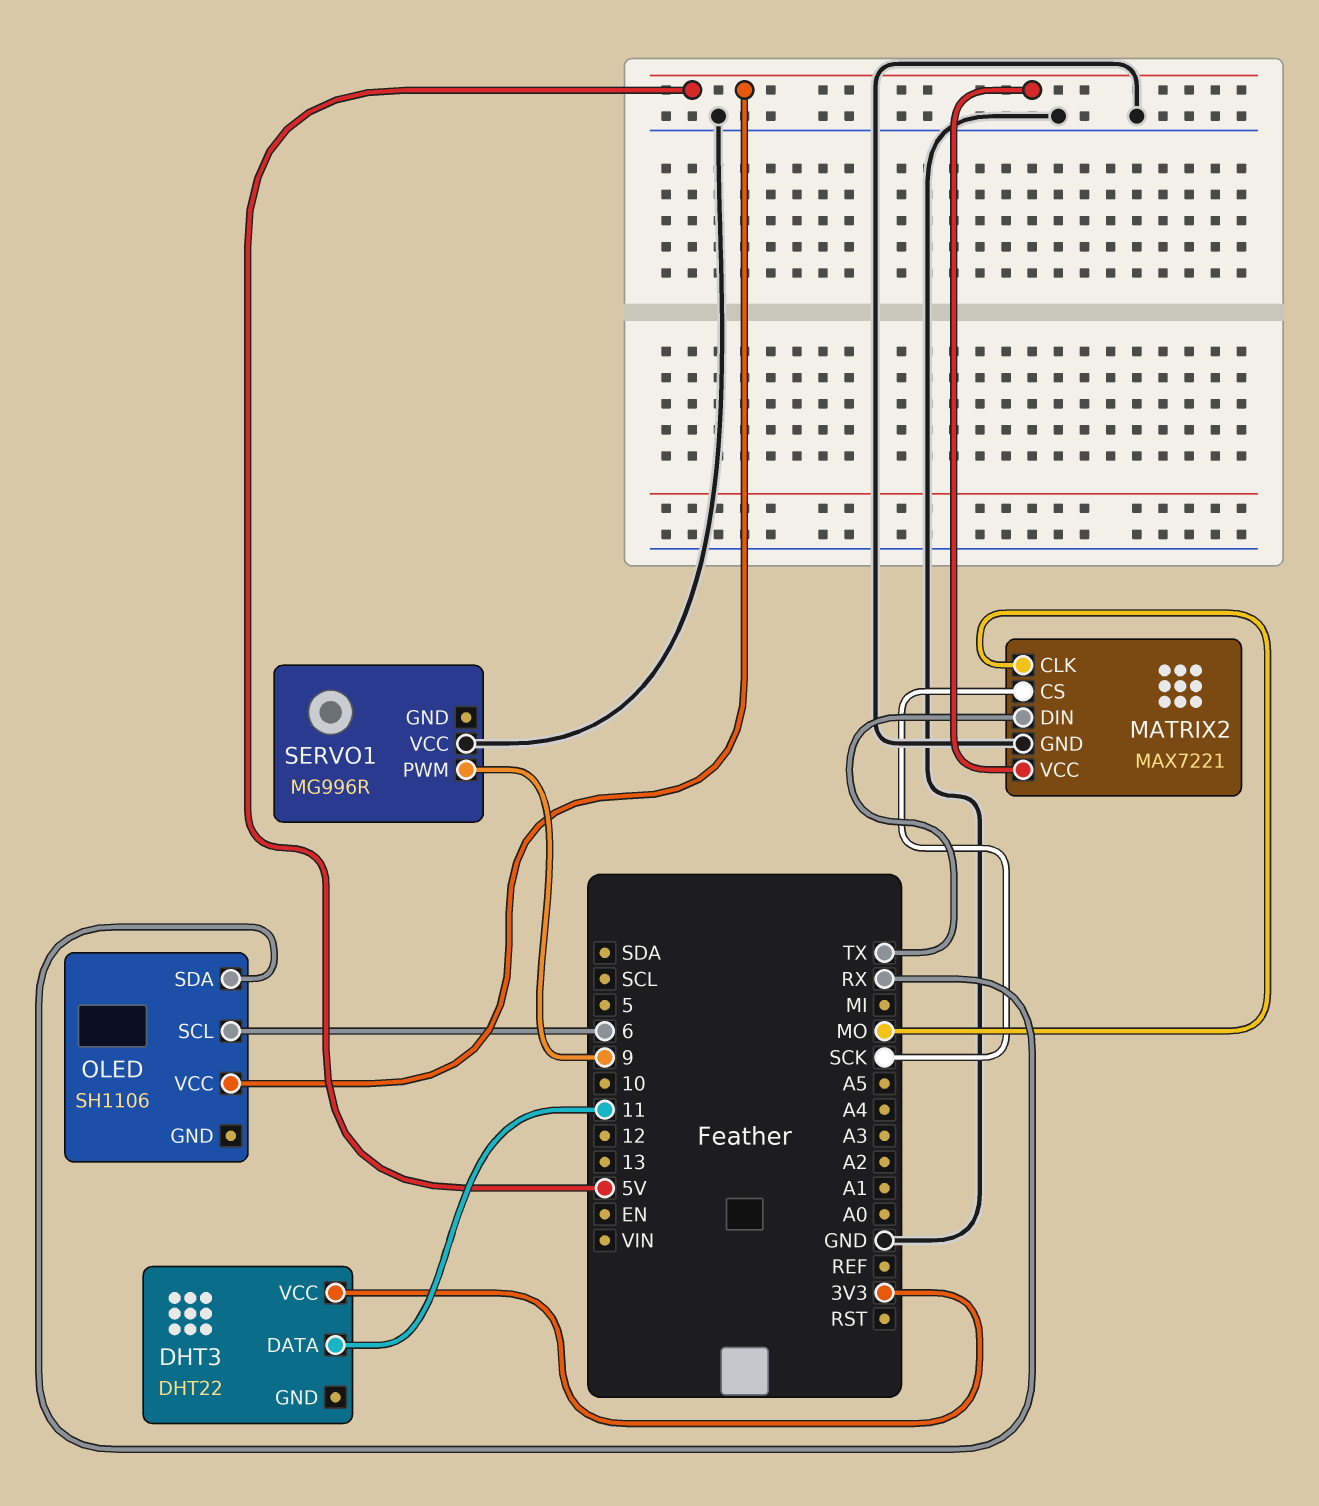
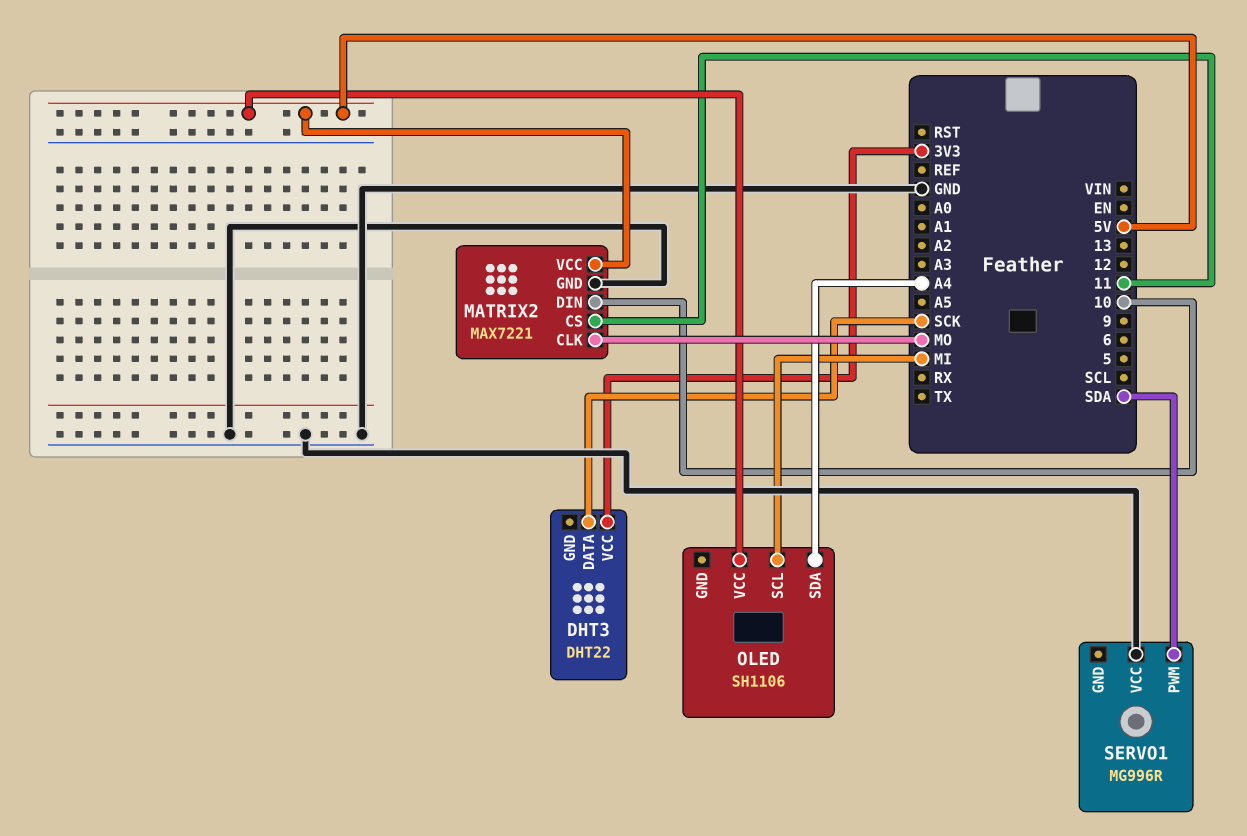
DHT3 pin DATA: 11 -> SCK
MATRIX2 pin CS: SCK -> 11
MATRIX2 pin DIN: TX -> 10
OLED pin SCL: 6 -> MI
OLED pin SDA: RX -> A4
SERVO1 pin PWM: 9 -> SDA

